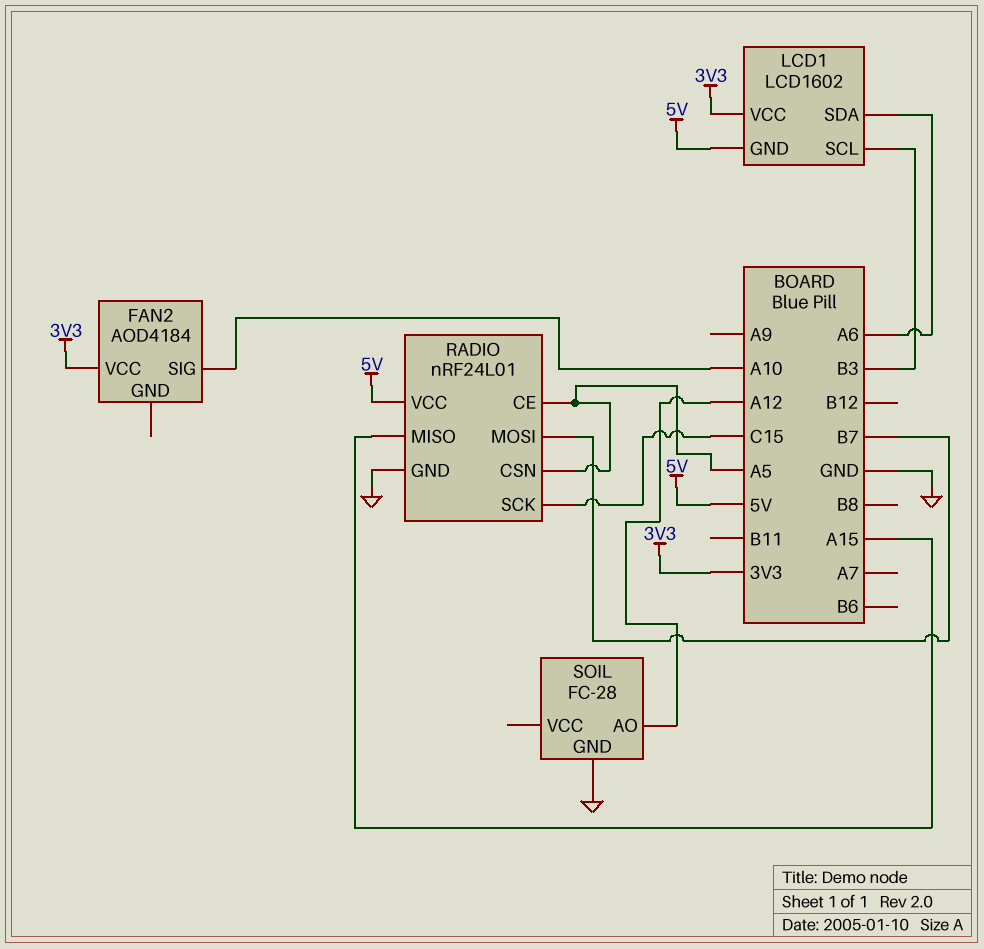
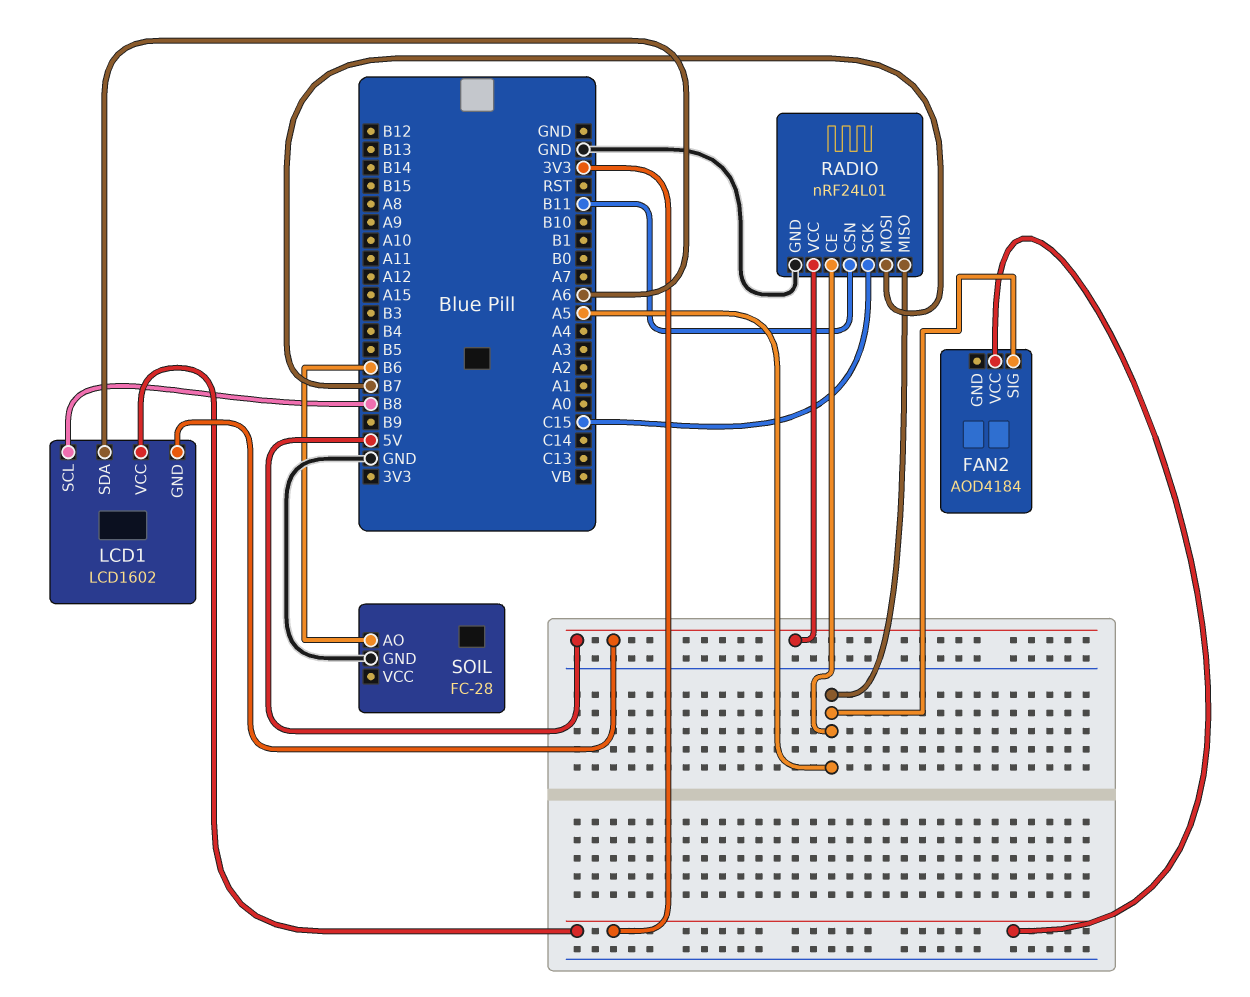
FAN2 pin SIG: A10 -> A5
LCD1 pin SCL: B3 -> B8
RADIO pin CSN: A5 -> B11
RADIO pin MISO: A15 -> A5
SOIL pin AO: A12 -> B6

